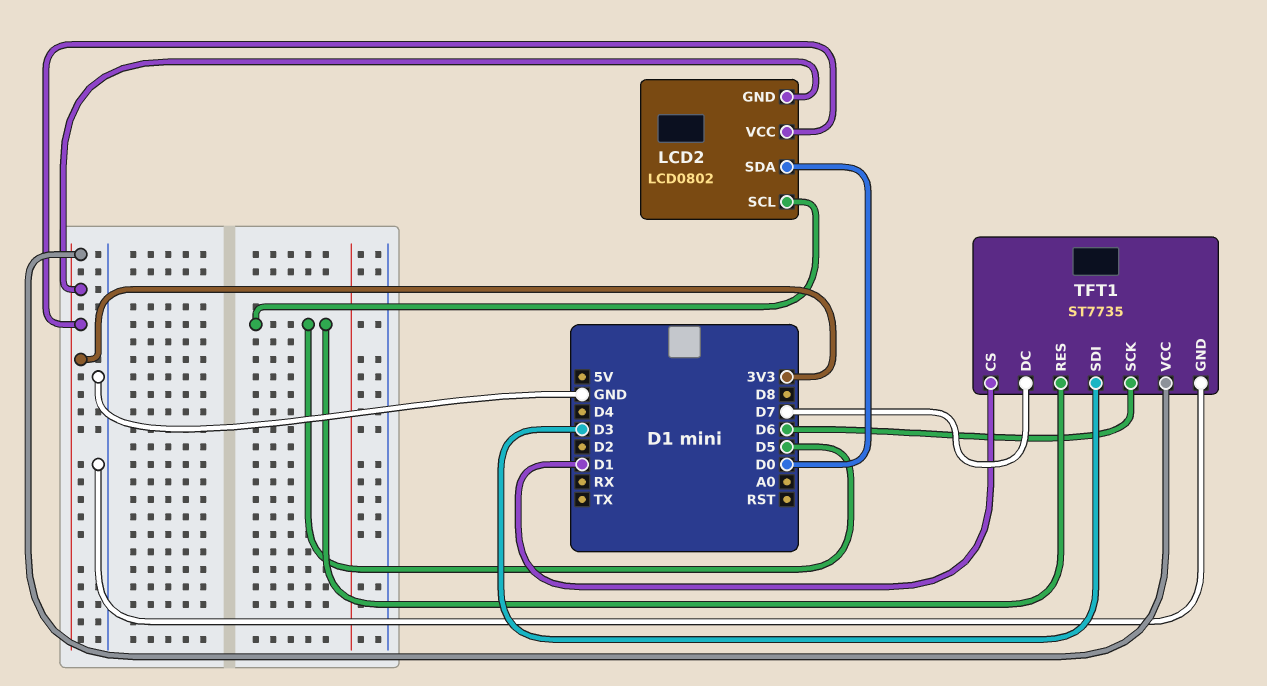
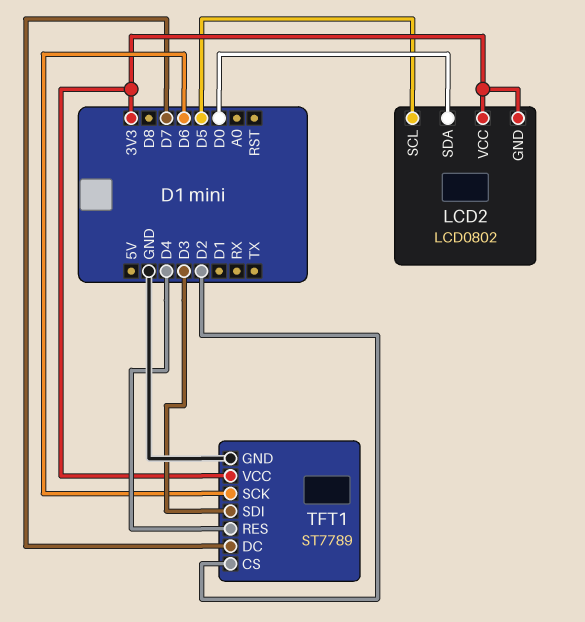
TFT1: ST7735 -> ST7789
TFT1 pin CS: D1 -> D2
TFT1 pin RES: D5 -> D4

